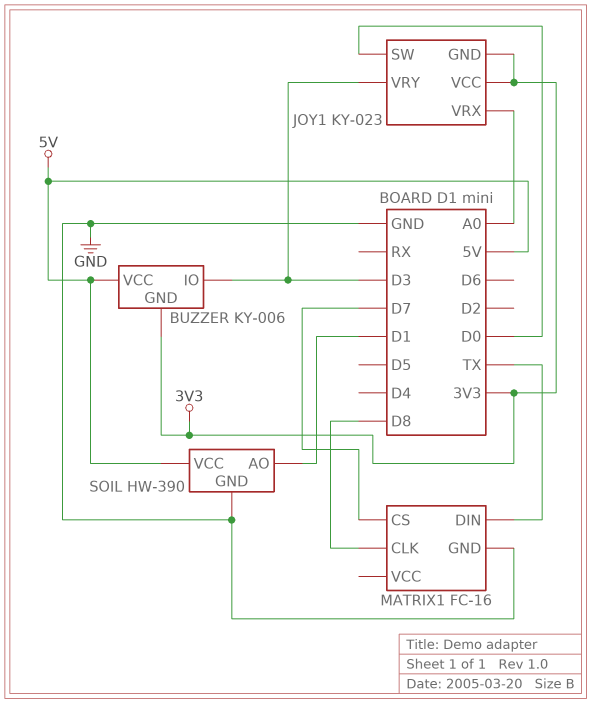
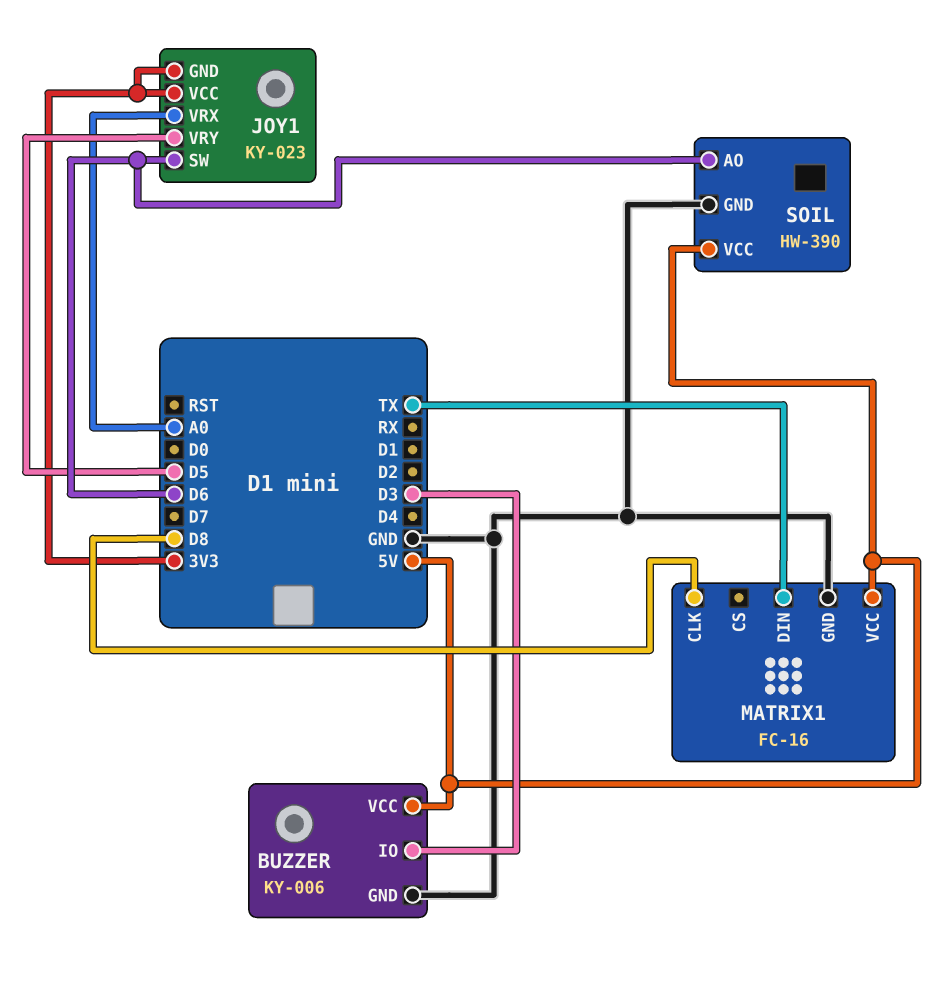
BUZZER pin GND: 3V3 -> GND
JOY1 pin SW: D0 -> D6
JOY1 pin VRY: D3 -> D5
MATRIX1 pin CS: D7 -> none
MATRIX1 pin VCC: none -> 5V
SOIL pin AO: D1 -> D6

